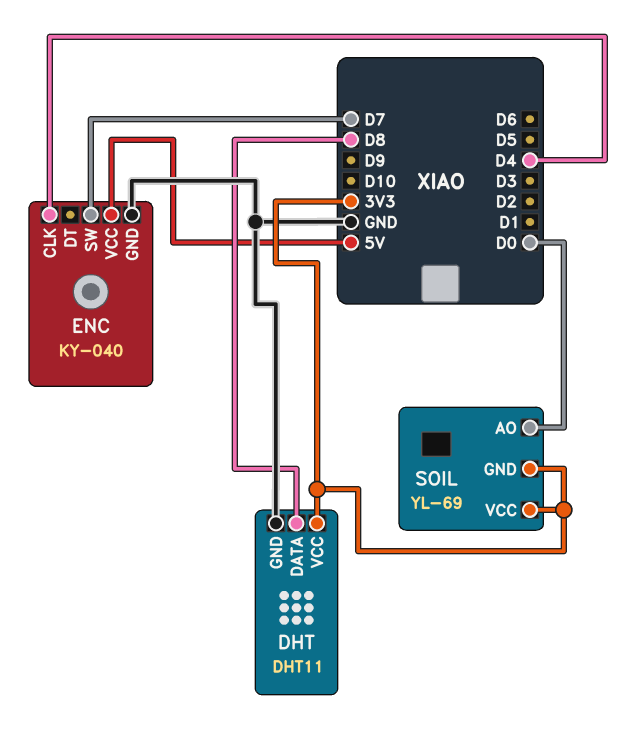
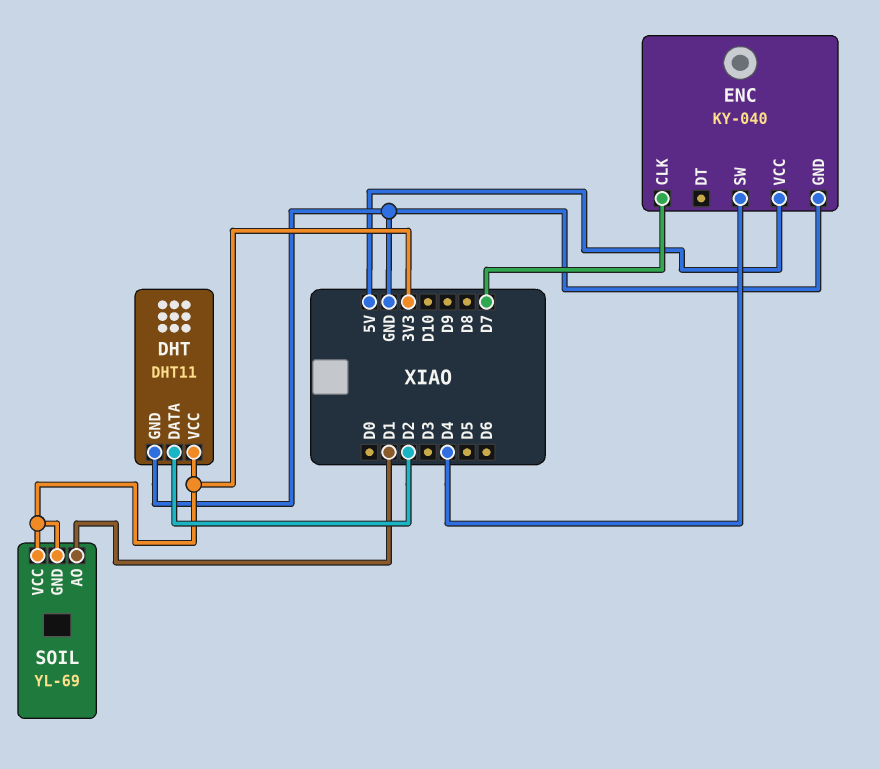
DHT pin DATA: D8 -> D2
ENC pin CLK: D4 -> D7
ENC pin SW: D7 -> D4
SOIL pin AO: D0 -> D1

